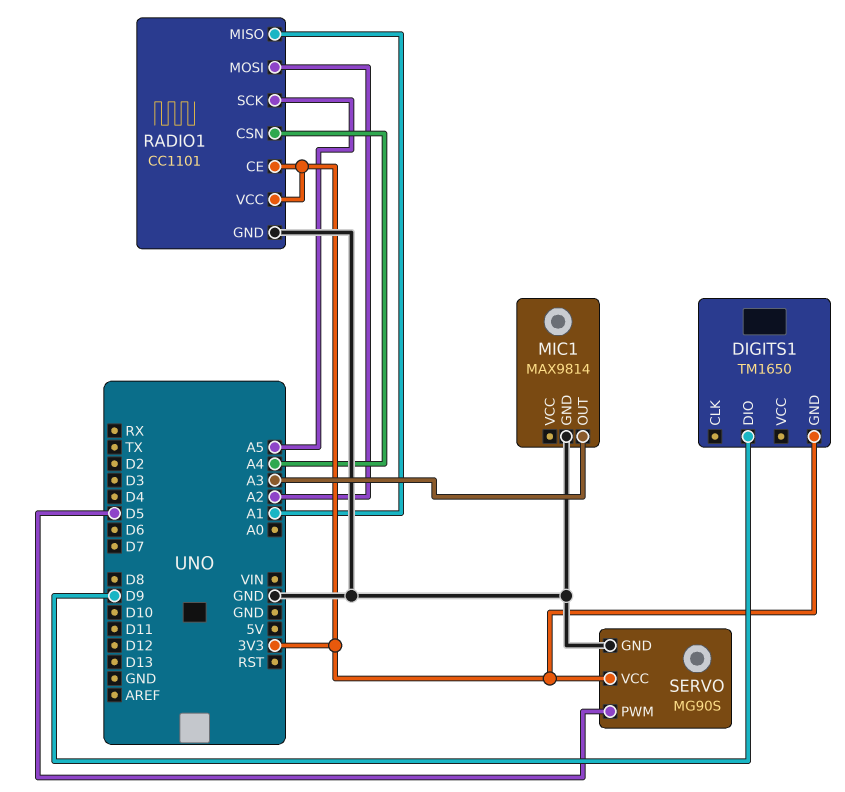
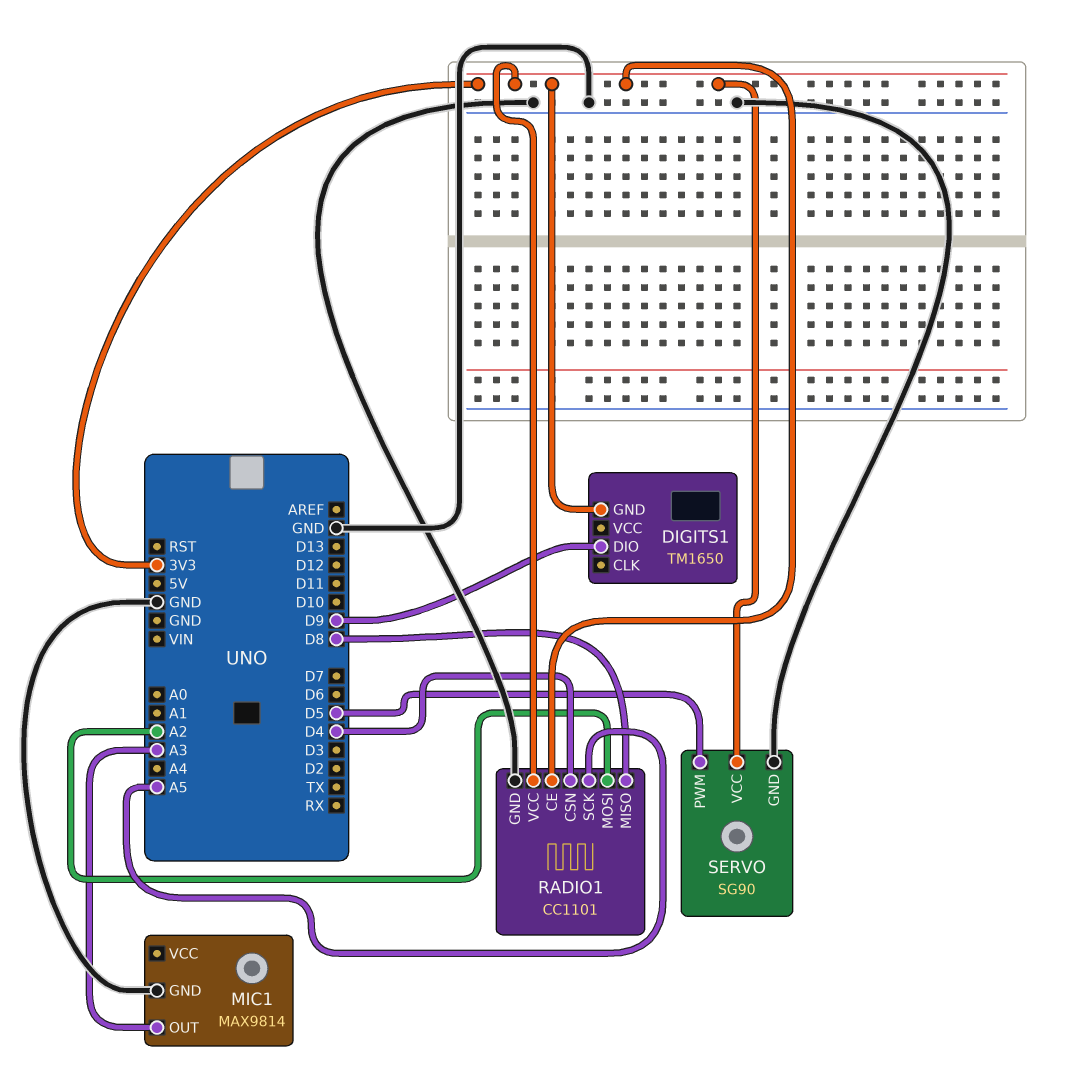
RADIO1 pin CSN: A4 -> D4
RADIO1 pin MISO: A1 -> D8
SERVO: MG90S -> SG90

